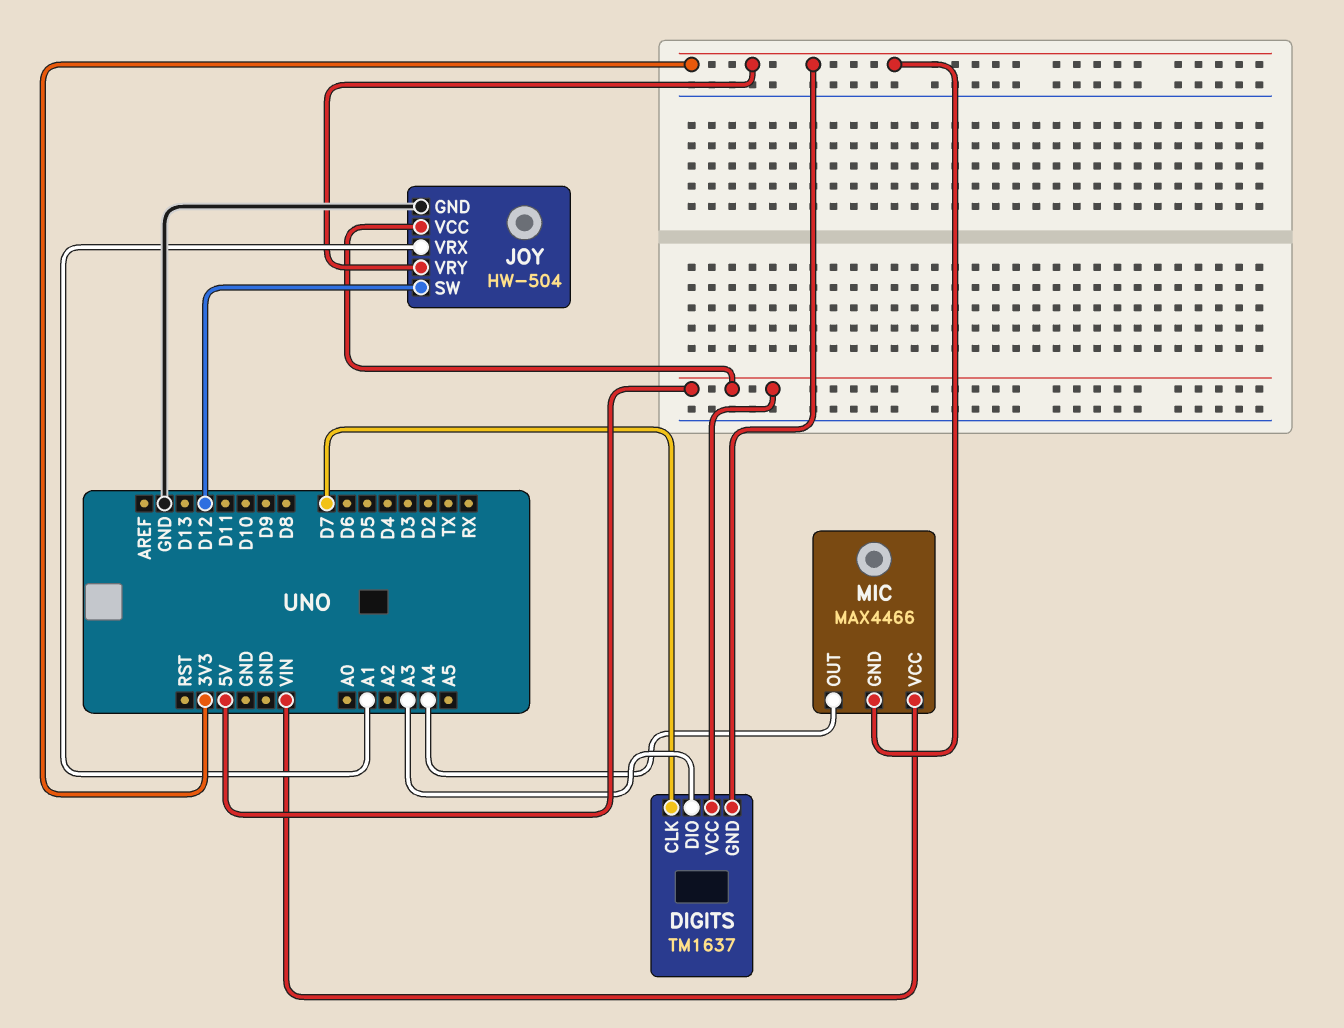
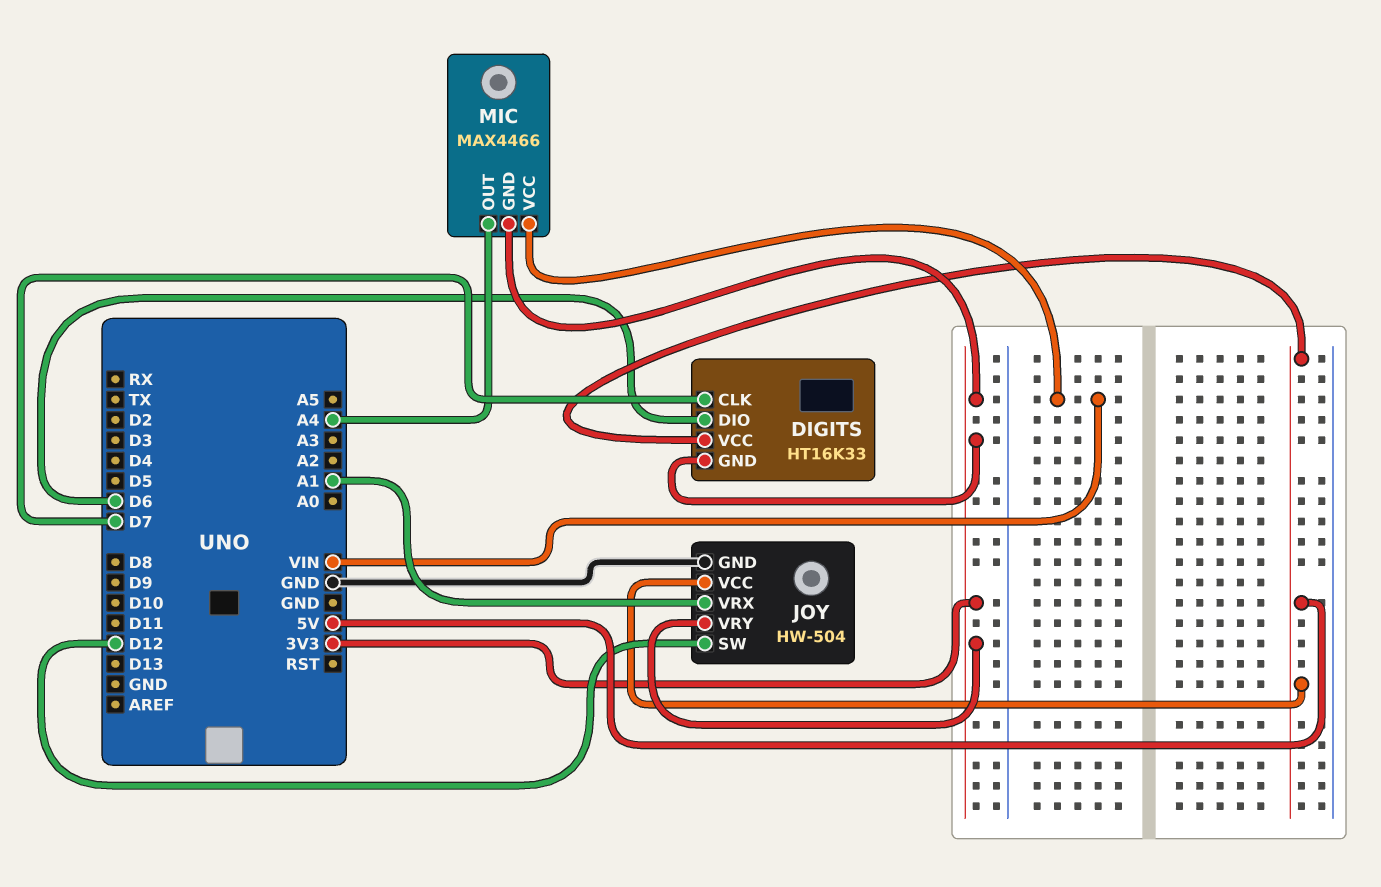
DIGITS: TM1637 -> HT16K33
DIGITS pin DIO: A3 -> D6

